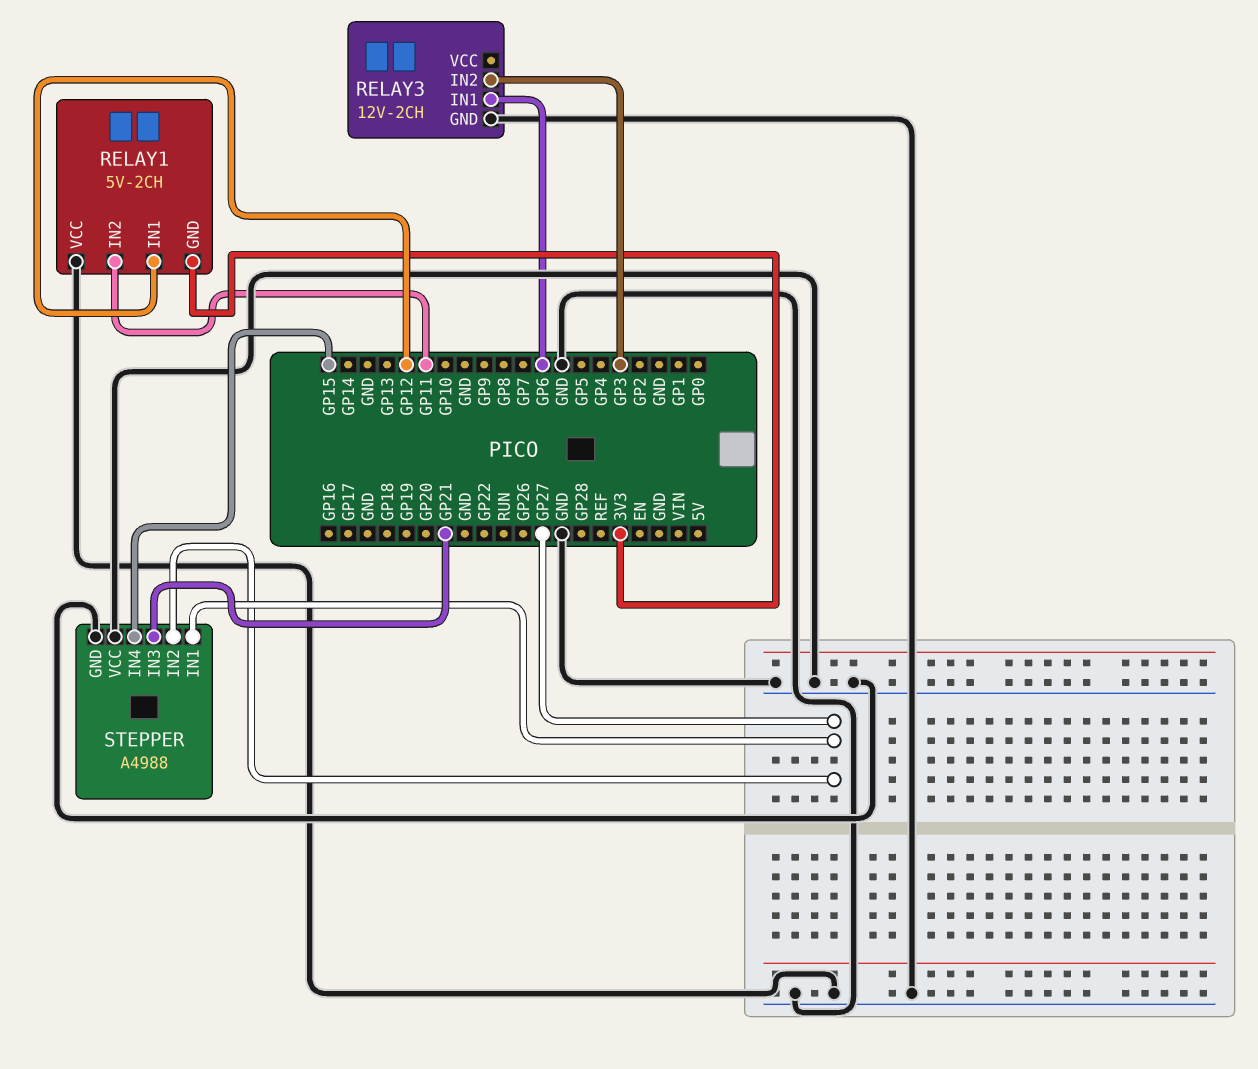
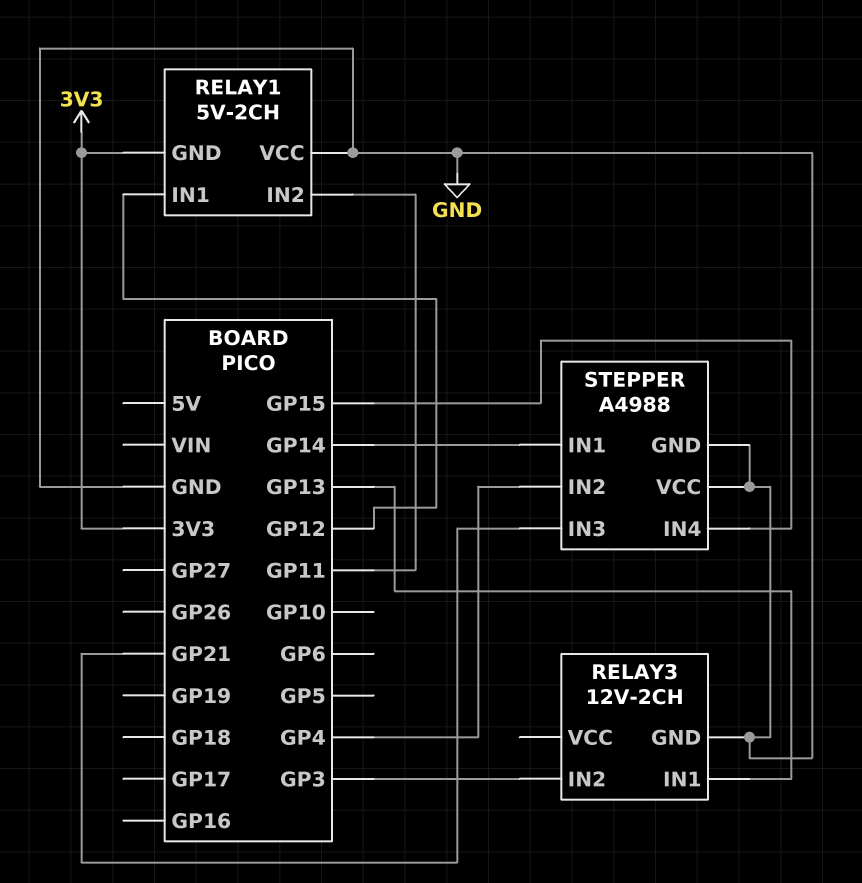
RELAY3 pin IN1: GP6 -> GP13
STEPPER pin IN1: GP27 -> GP14
STEPPER pin IN2: GP27 -> GP4

